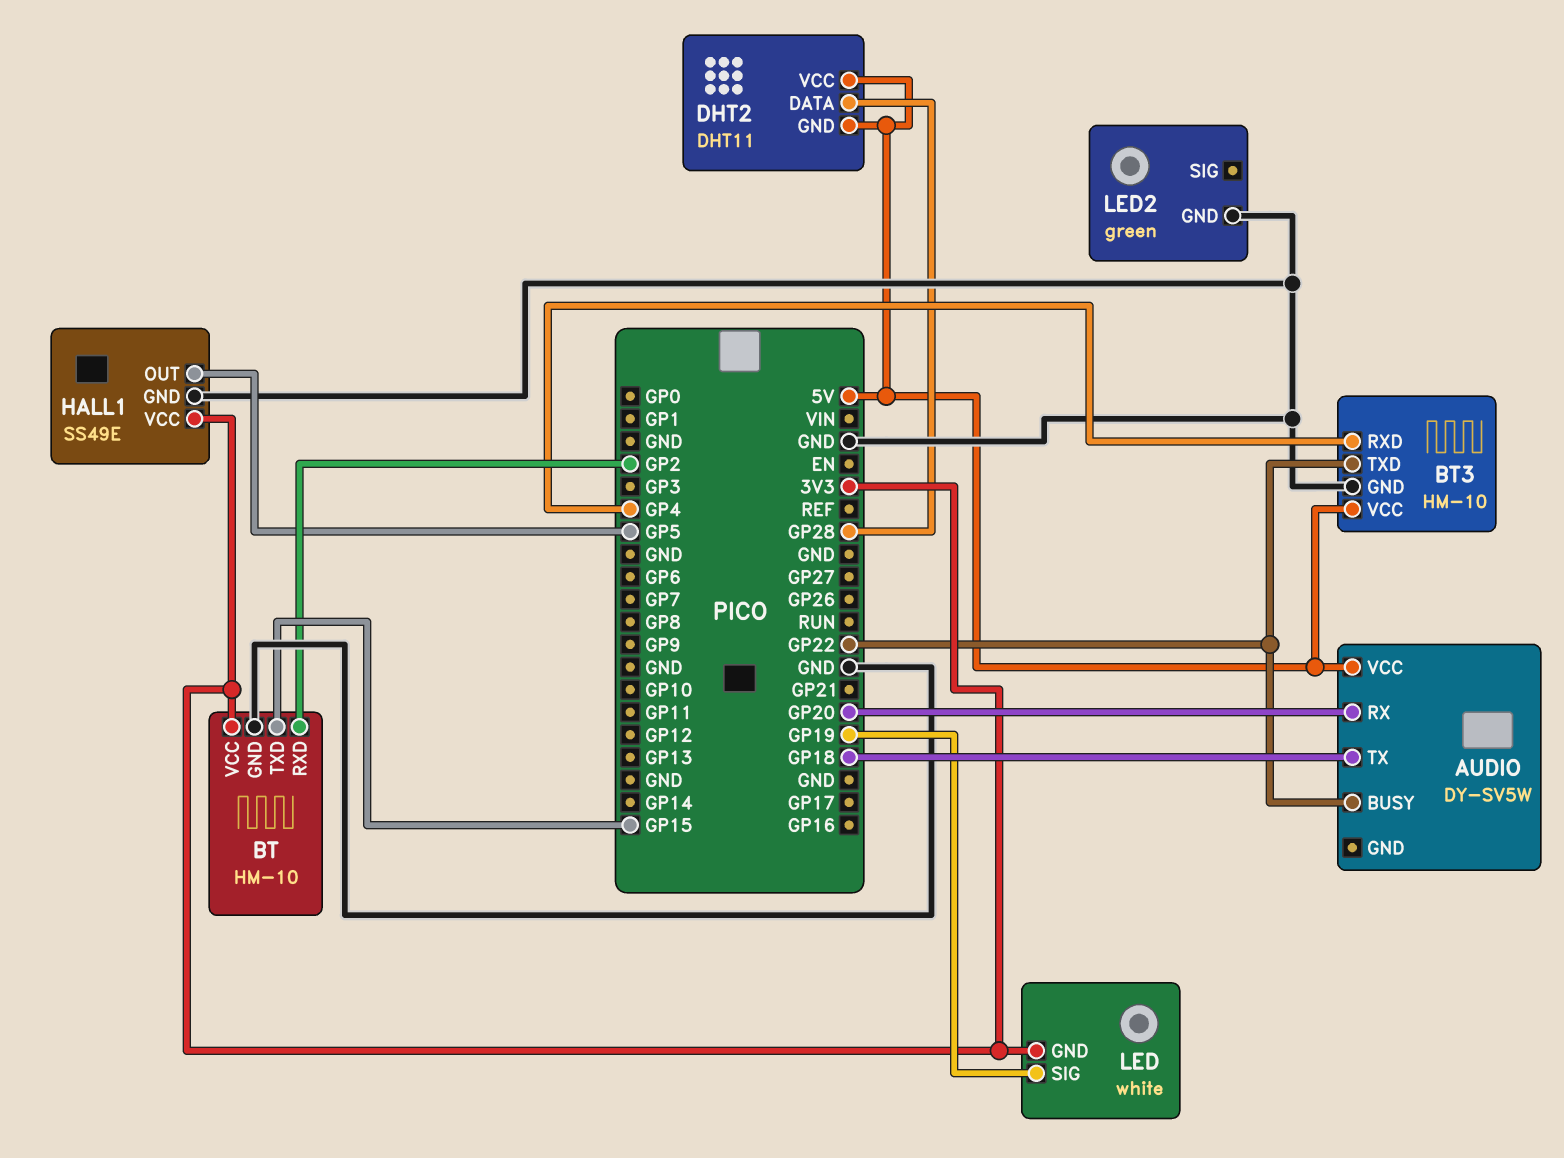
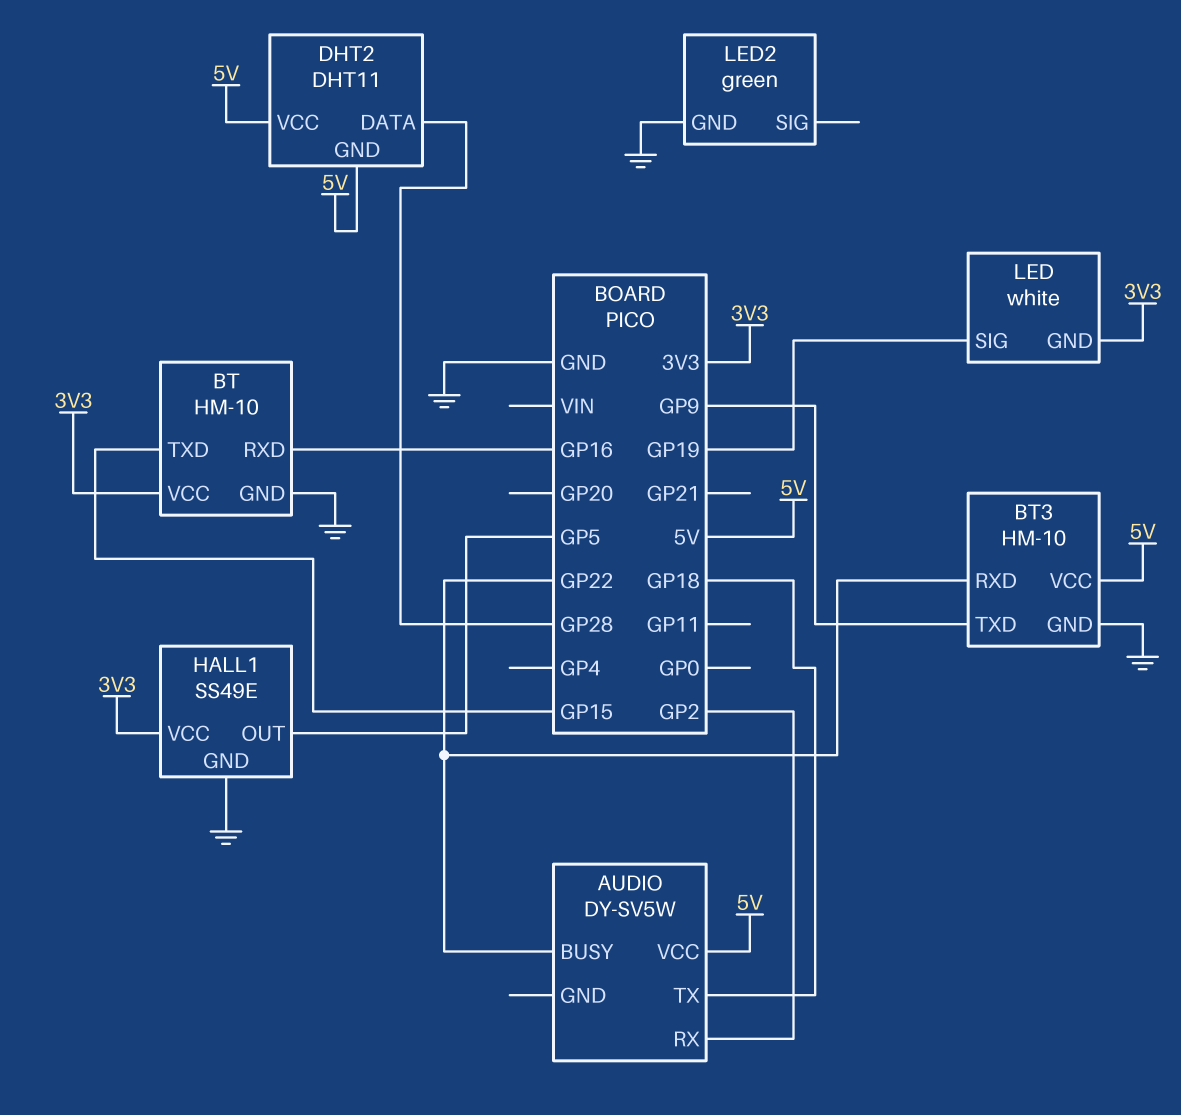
AUDIO pin RX: GP20 -> GP2
BT pin RXD: GP2 -> GP16
BT3 pin RXD: GP4 -> GP22
BT3 pin TXD: GP22 -> GP9

